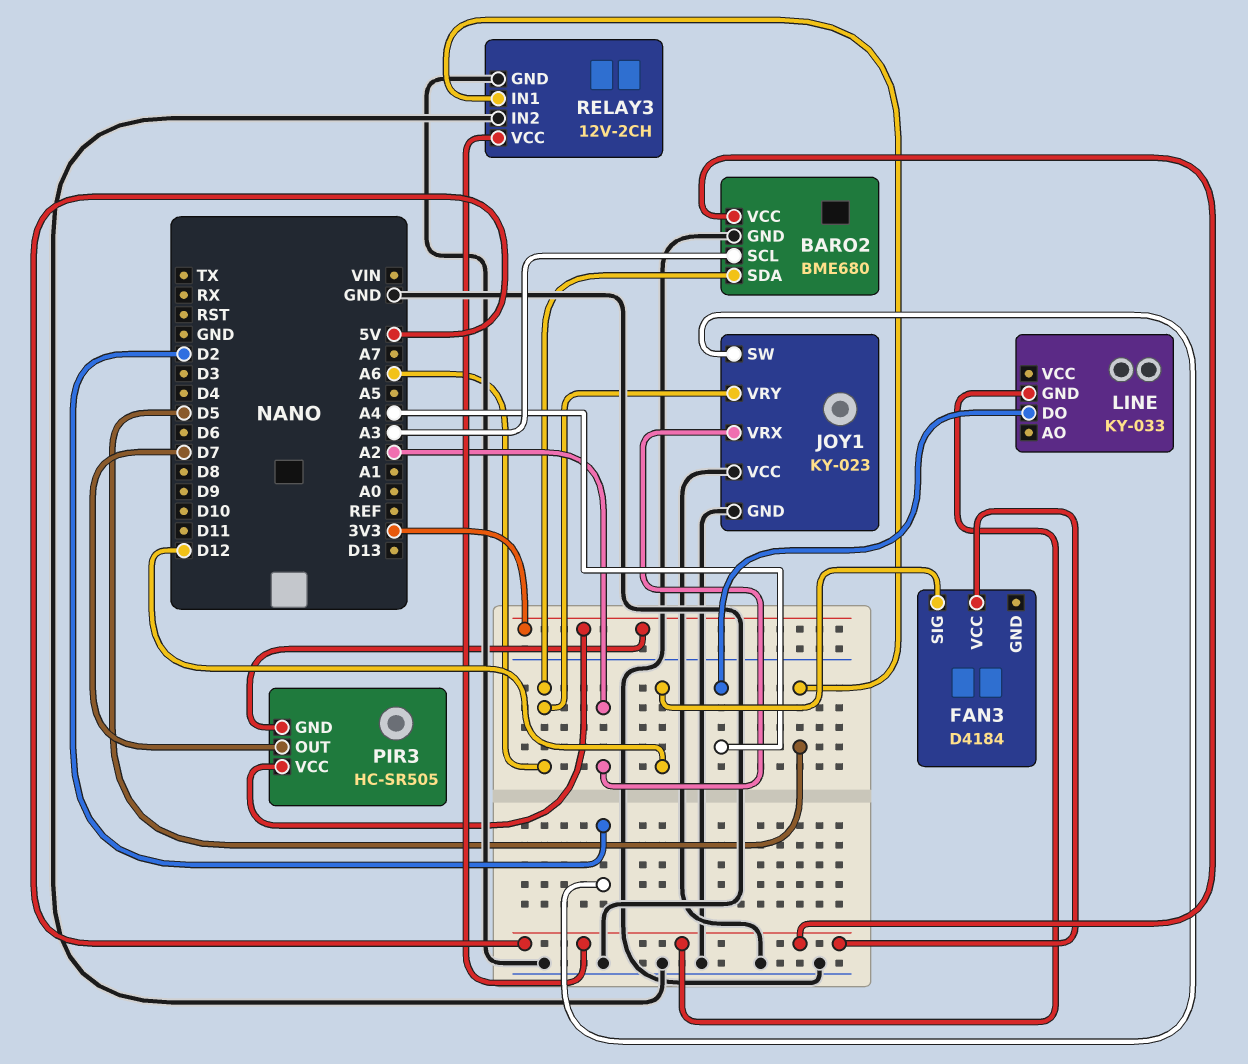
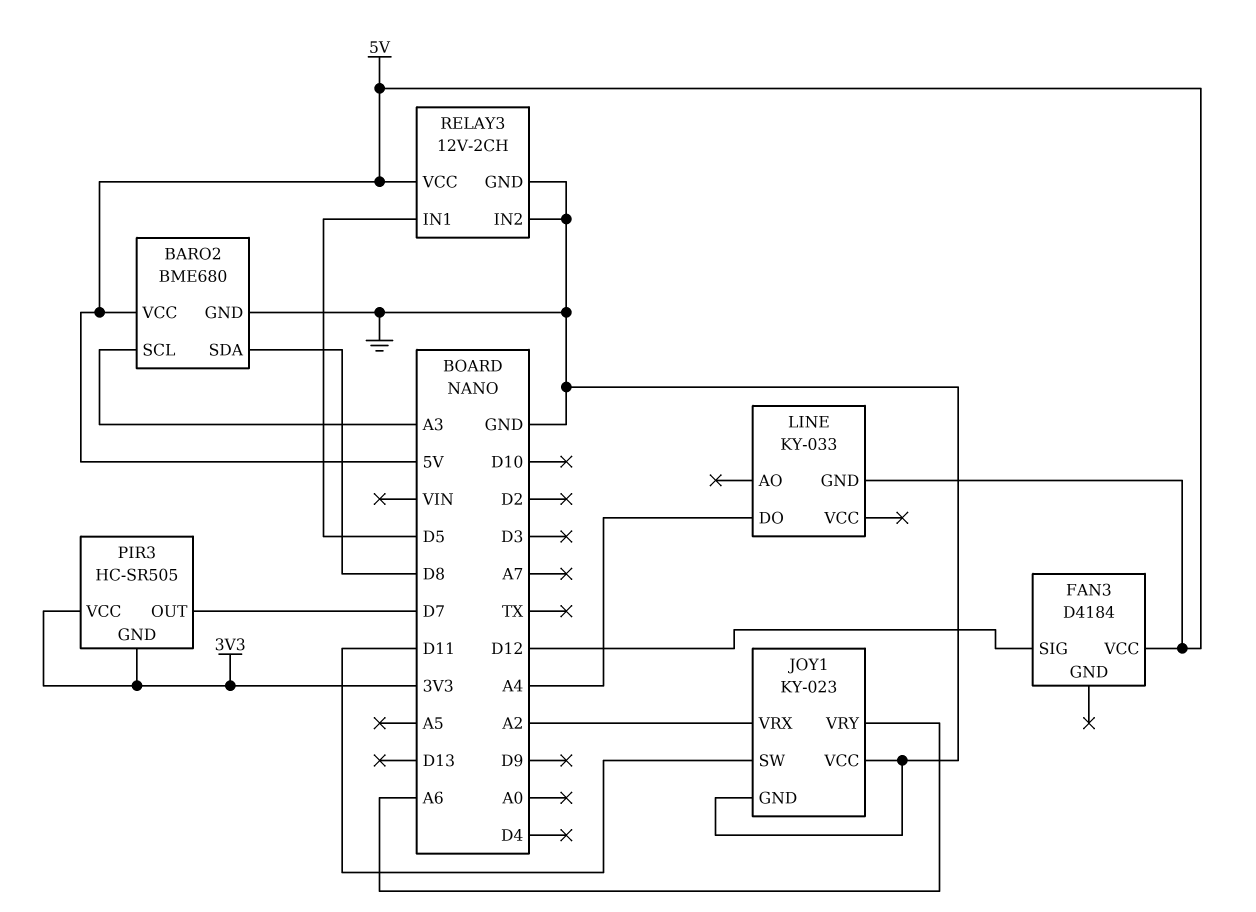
BARO2 pin SDA: A6 -> D8
JOY1 pin SW: D2 -> D11

